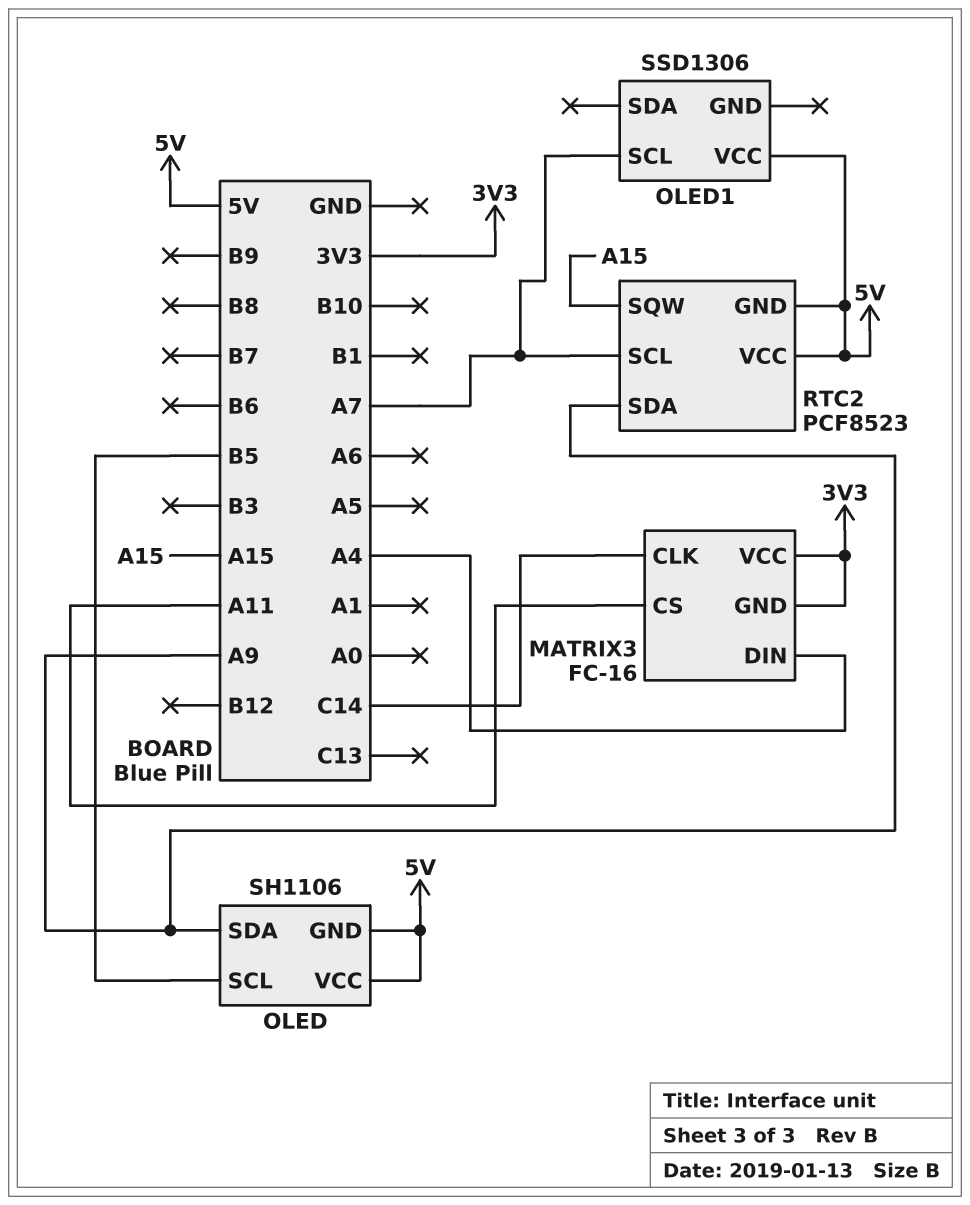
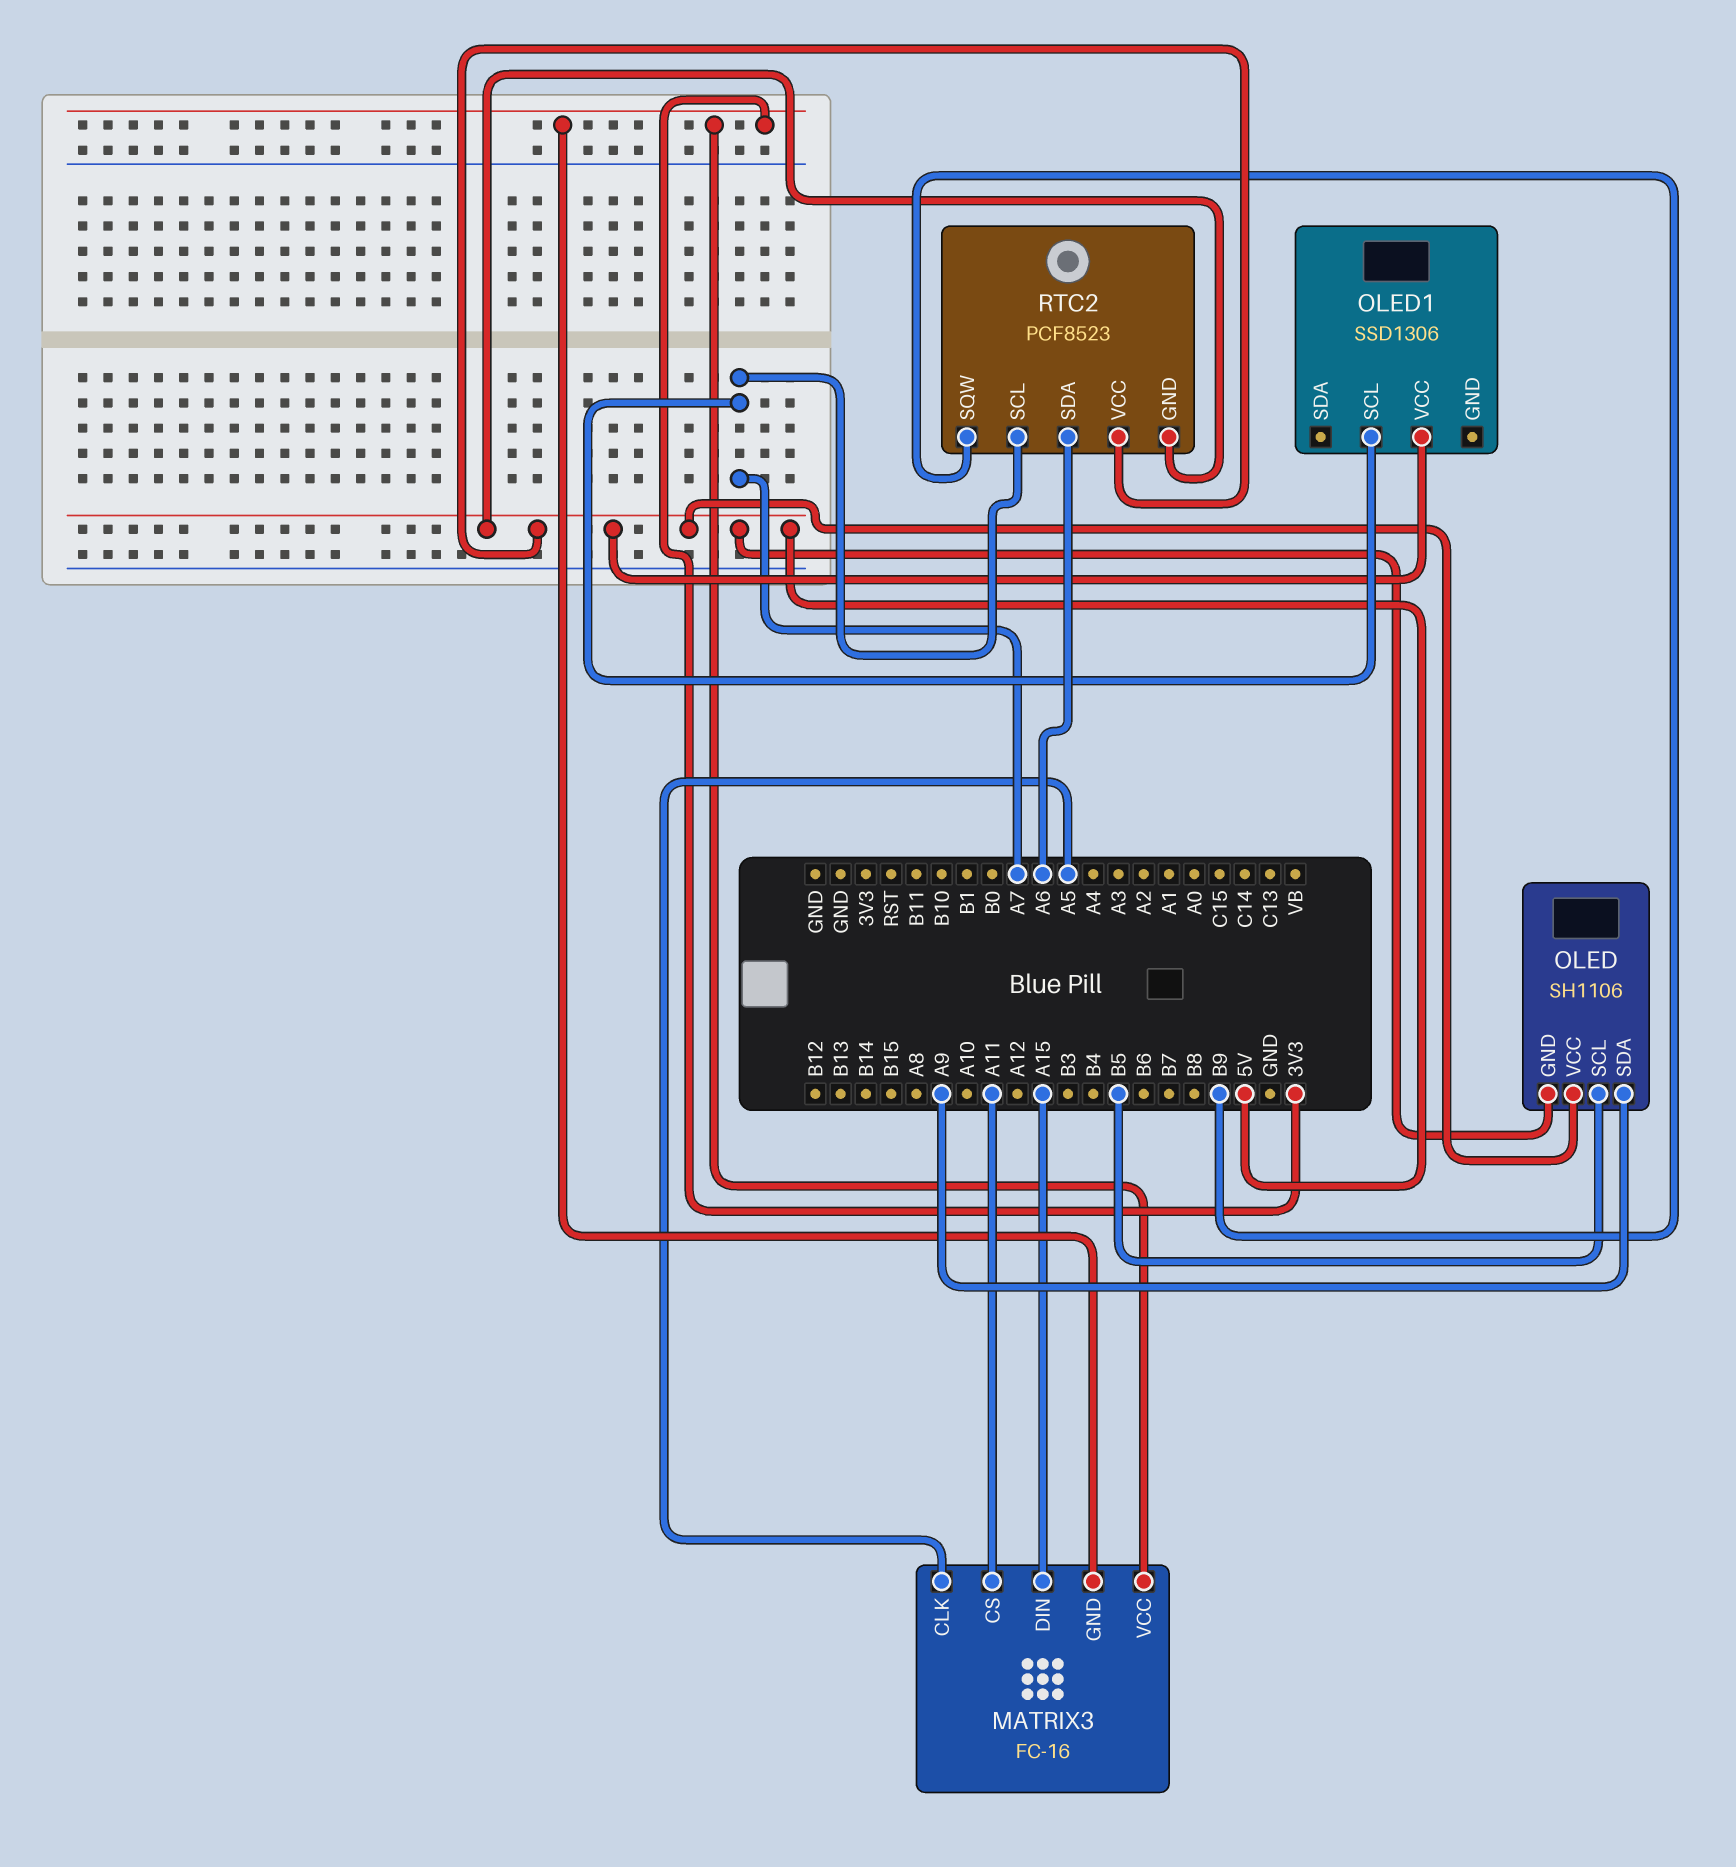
MATRIX3 pin CLK: C14 -> A5
MATRIX3 pin DIN: A4 -> A15
RTC2 pin SDA: A9 -> A6
RTC2 pin SQW: A15 -> B9

